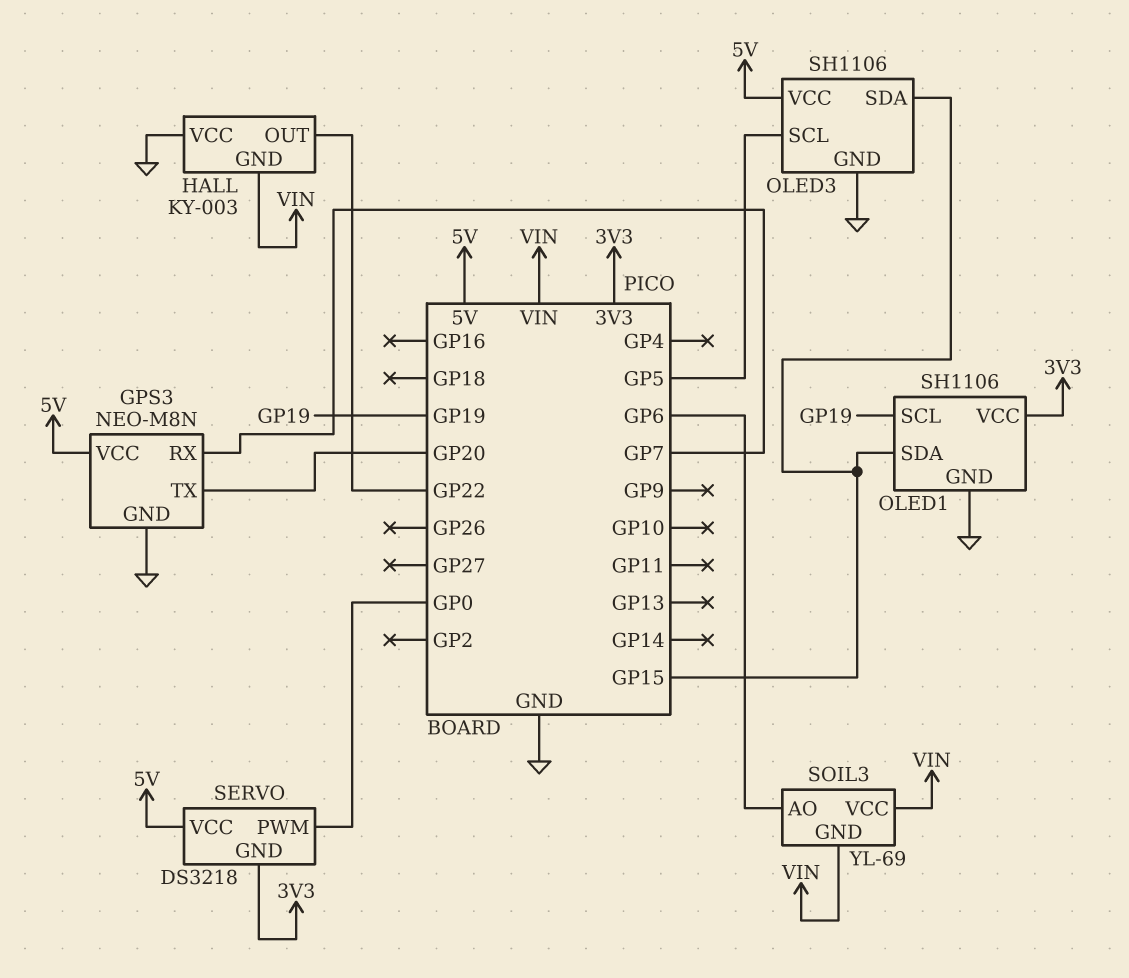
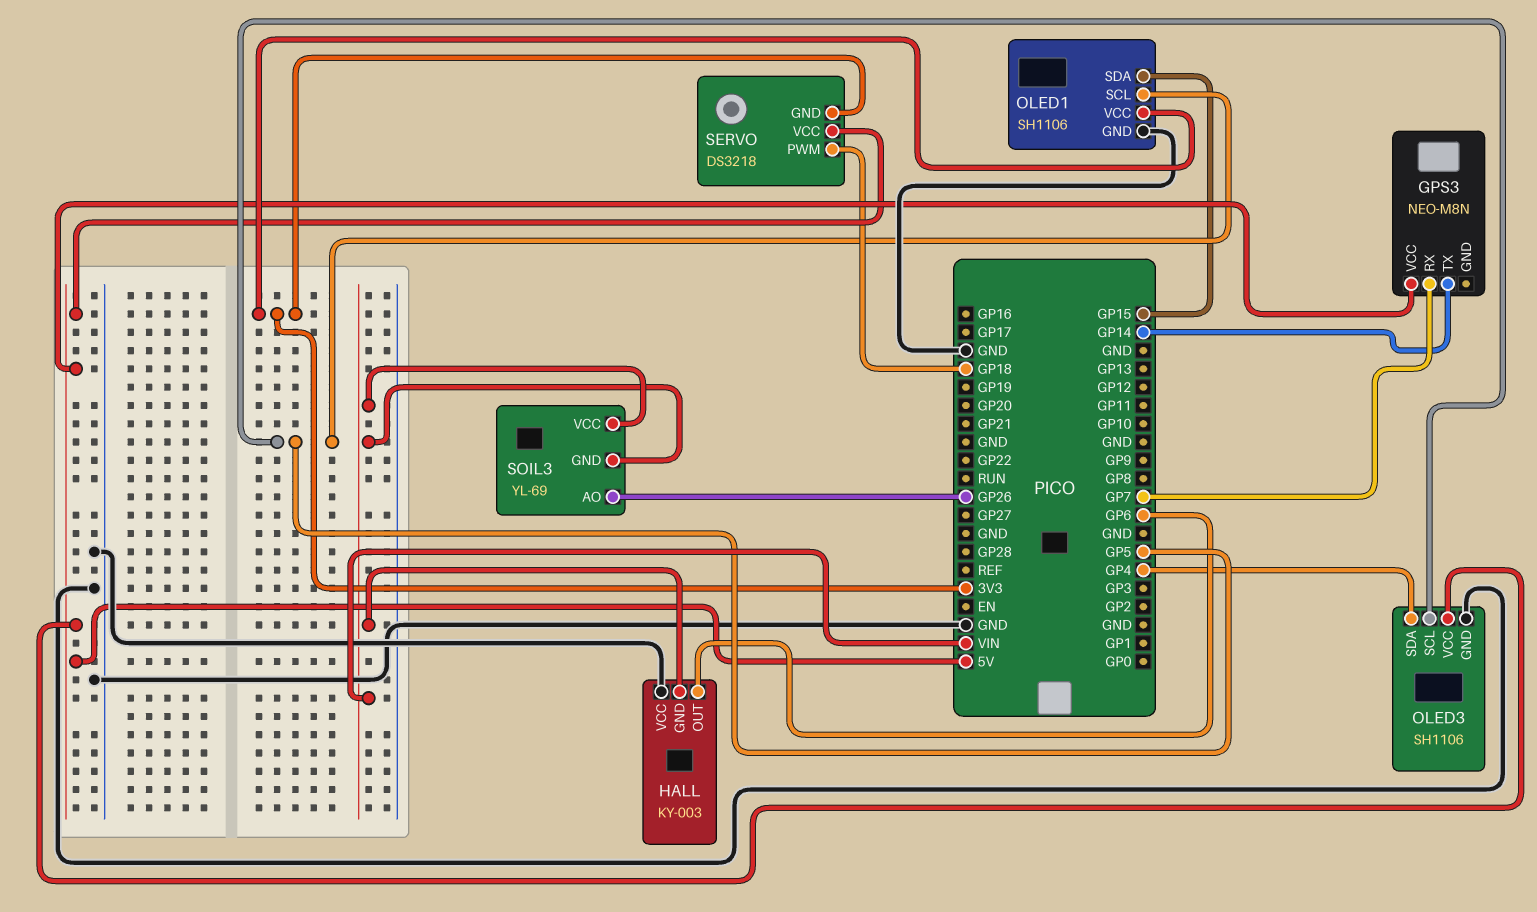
GPS3 pin GND: GND -> none
GPS3 pin TX: GP20 -> GP14
HALL pin OUT: GP22 -> GP6
OLED1 pin SCL: GP19 -> GP5
OLED3 pin SDA: GP15 -> GP4
SERVO pin PWM: GP0 -> GP18
SOIL3 pin AO: GP6 -> GP26

